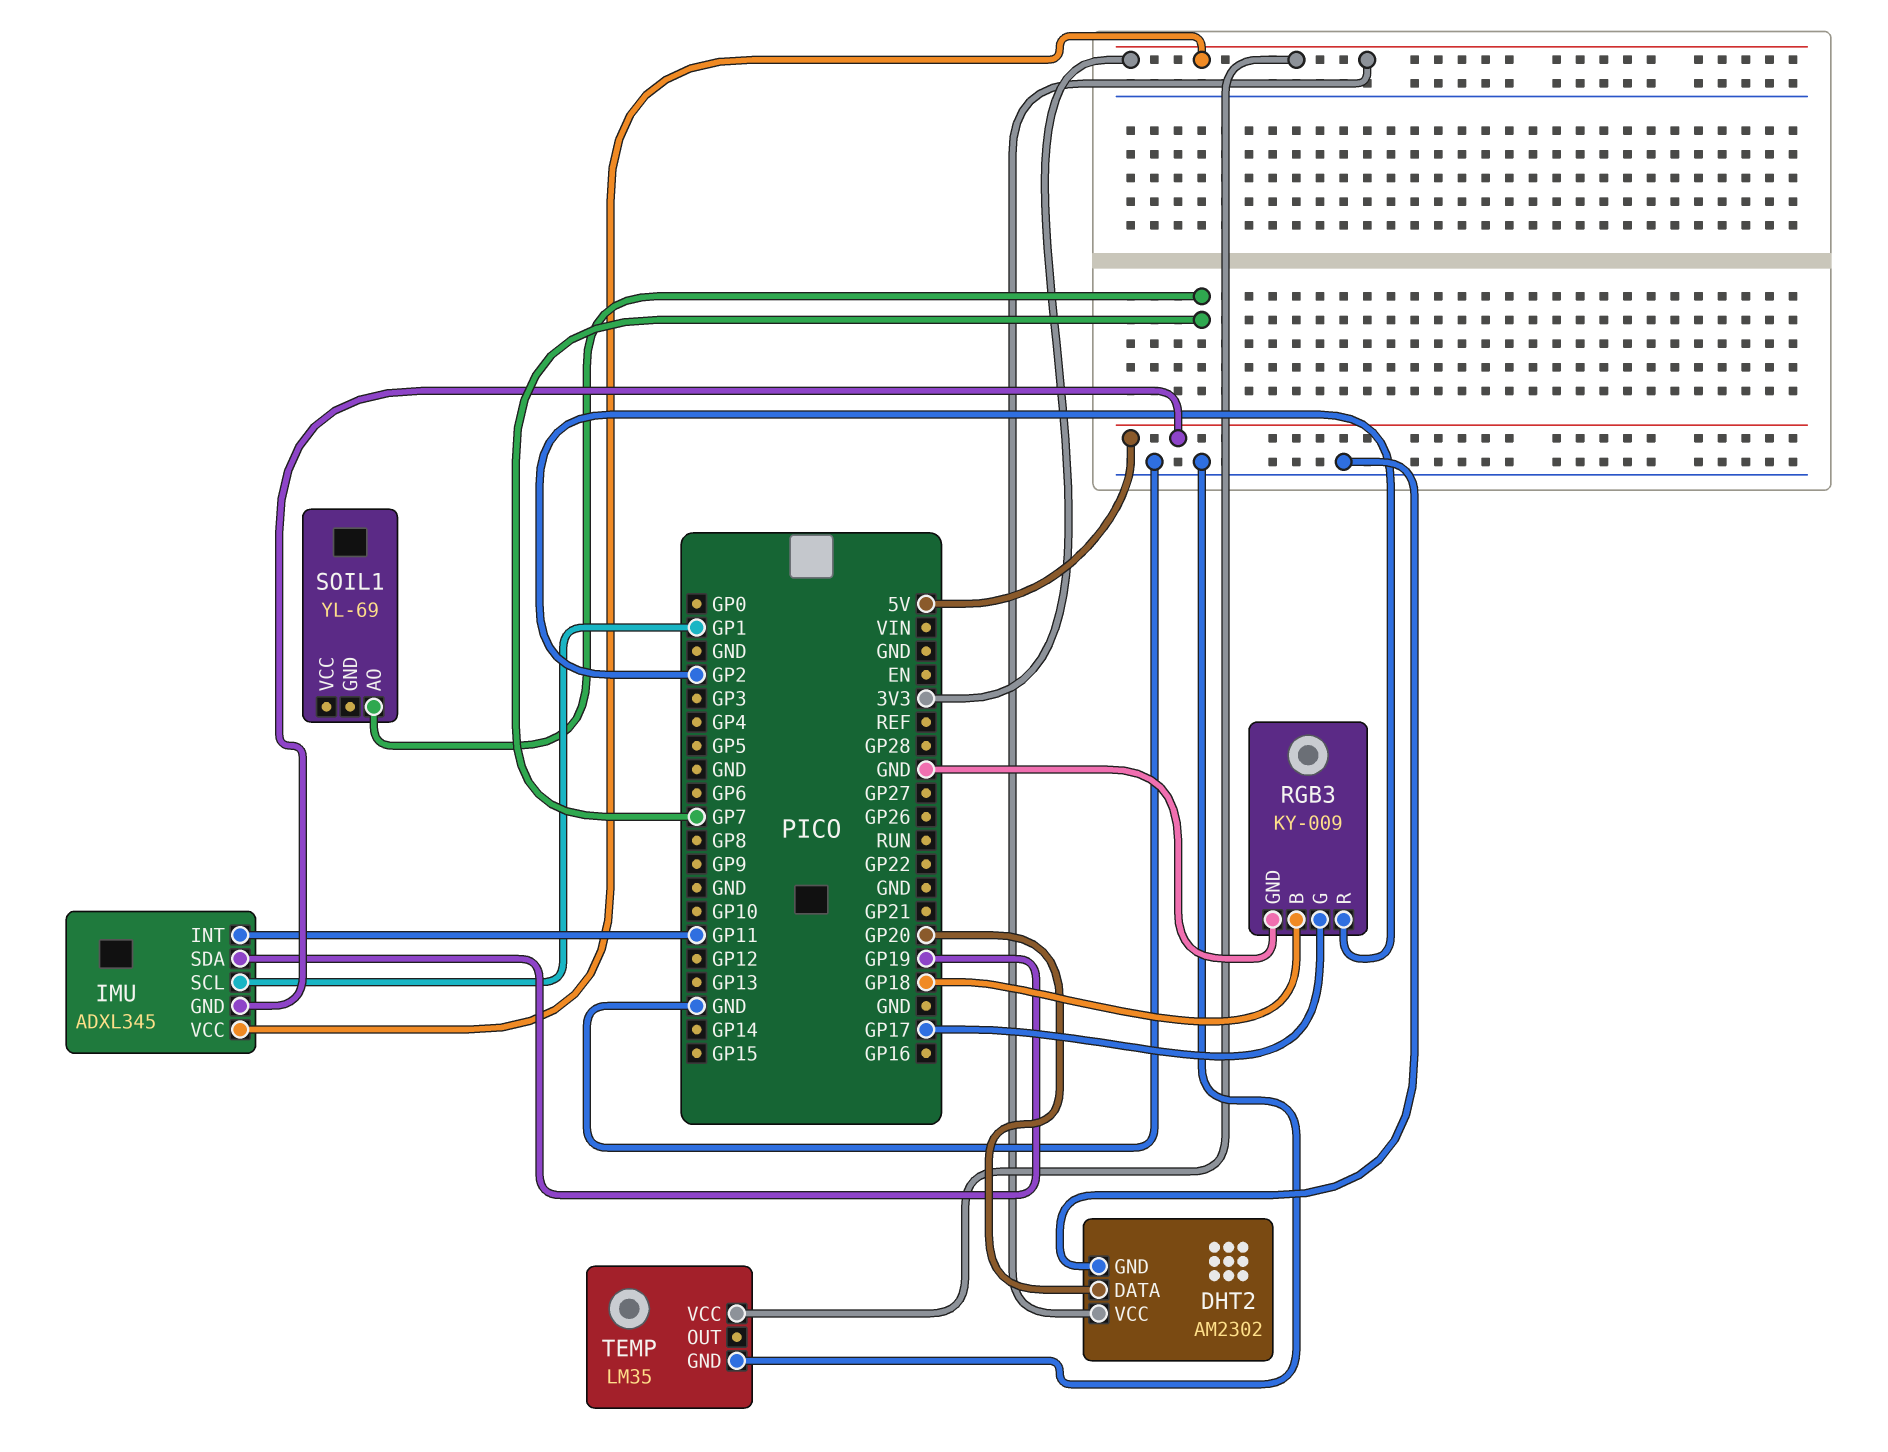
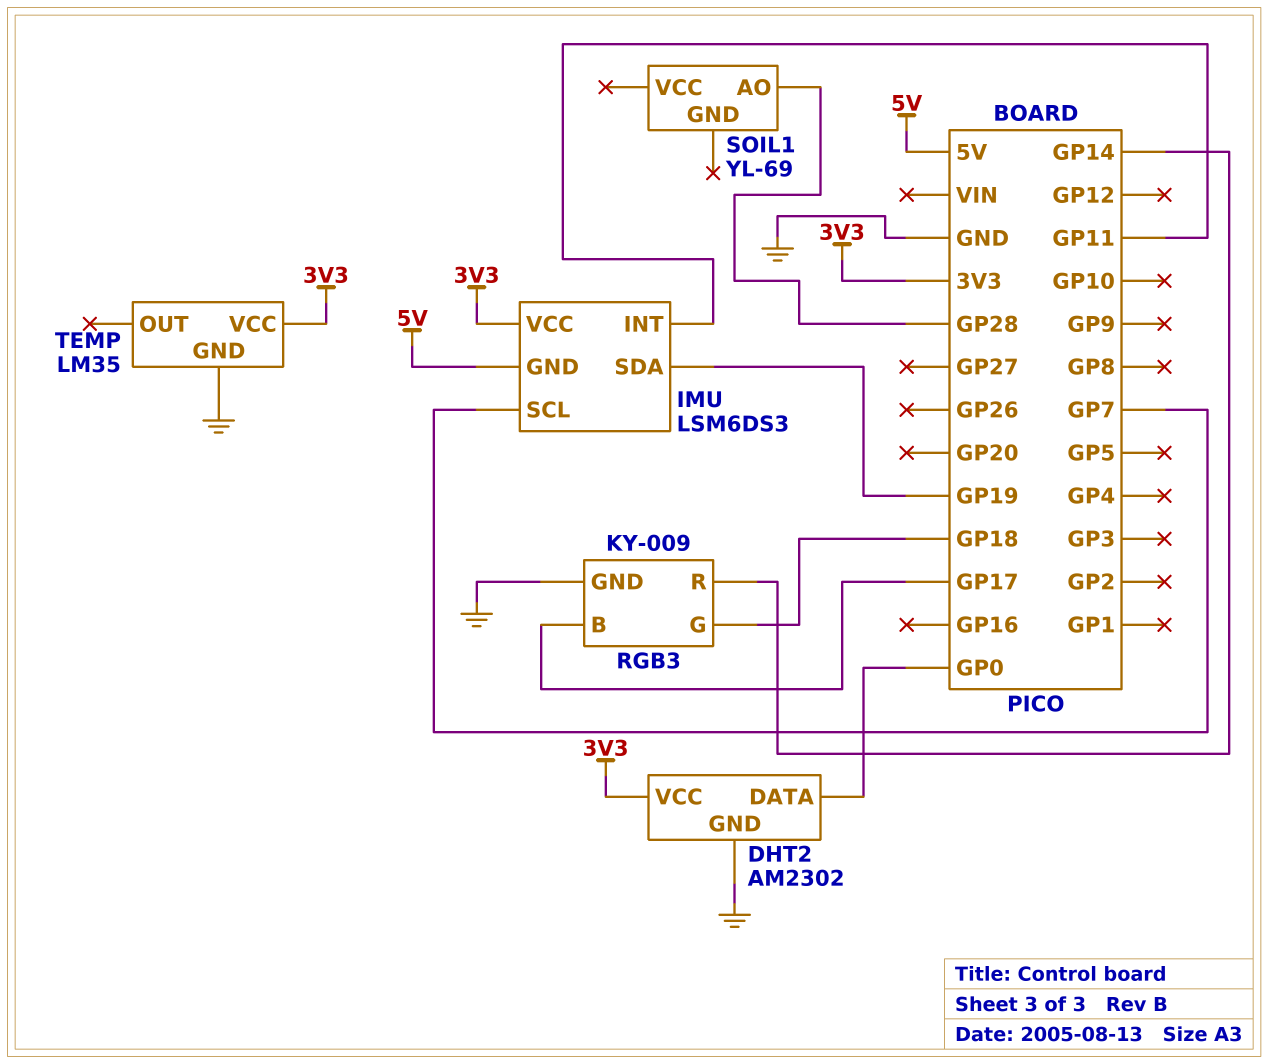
DHT2 pin DATA: GP20 -> GP0
IMU: ADXL345 -> LSM6DS3
IMU pin SCL: GP1 -> GP7
RGB3 pin B: GP18 -> GP17
RGB3 pin G: GP17 -> GP18
RGB3 pin R: GP2 -> GP14
SOIL1 pin AO: GP7 -> GP28

